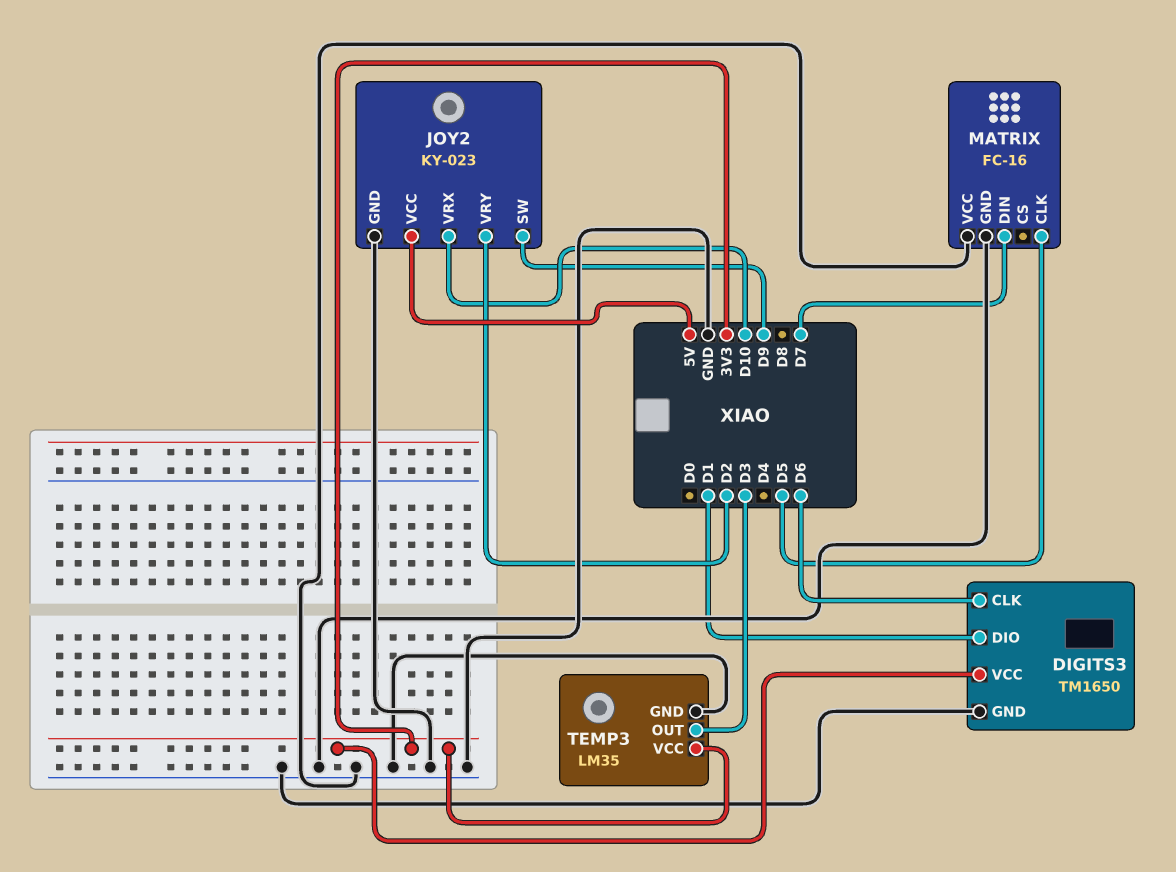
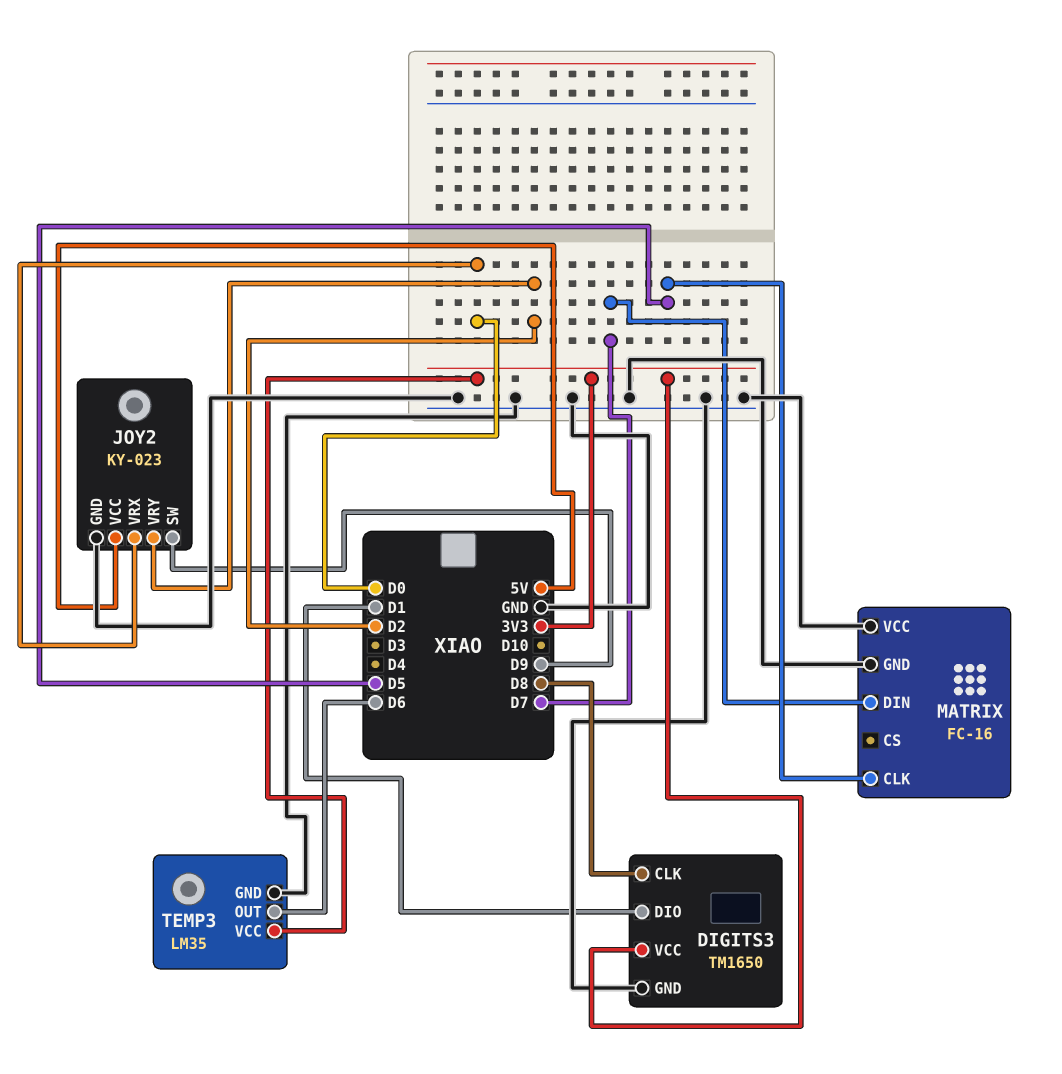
DIGITS3 pin CLK: D6 -> D8
JOY2 pin VRX: D10 -> D0
TEMP3 pin OUT: D3 -> D6

